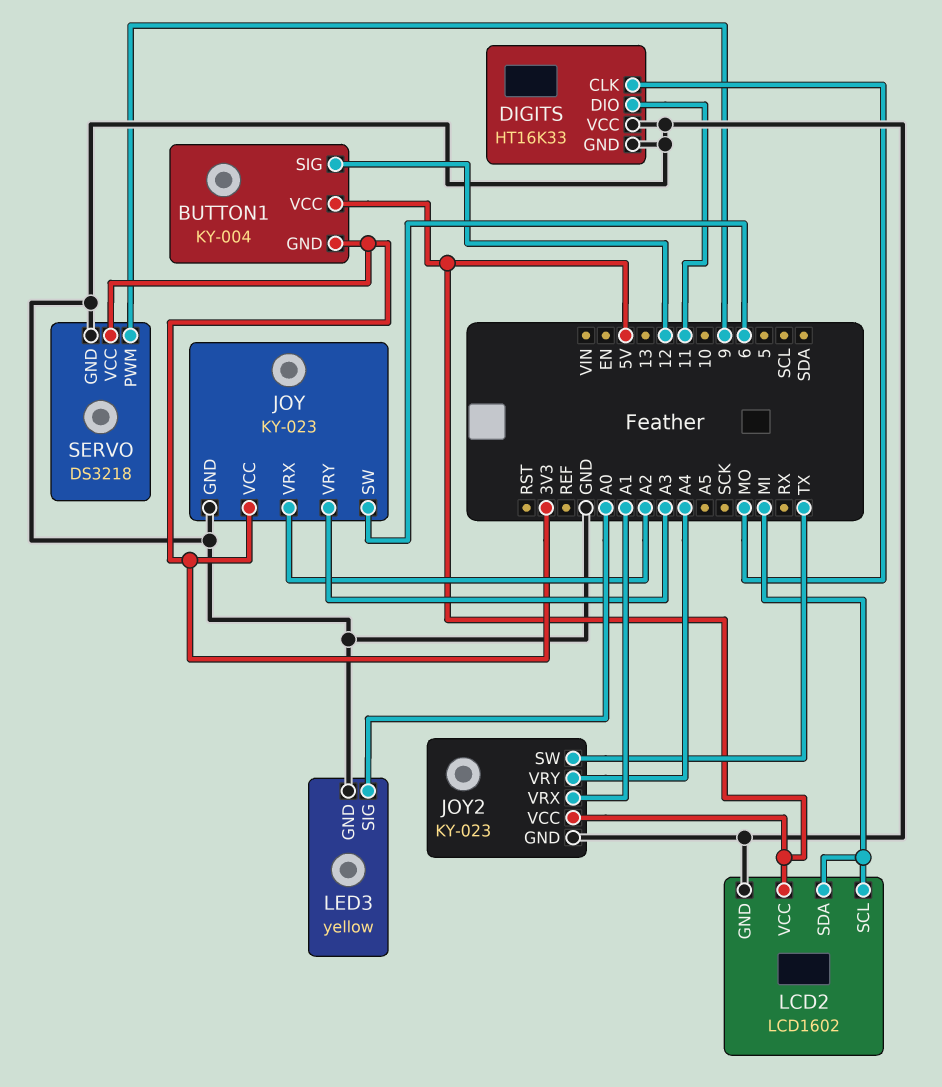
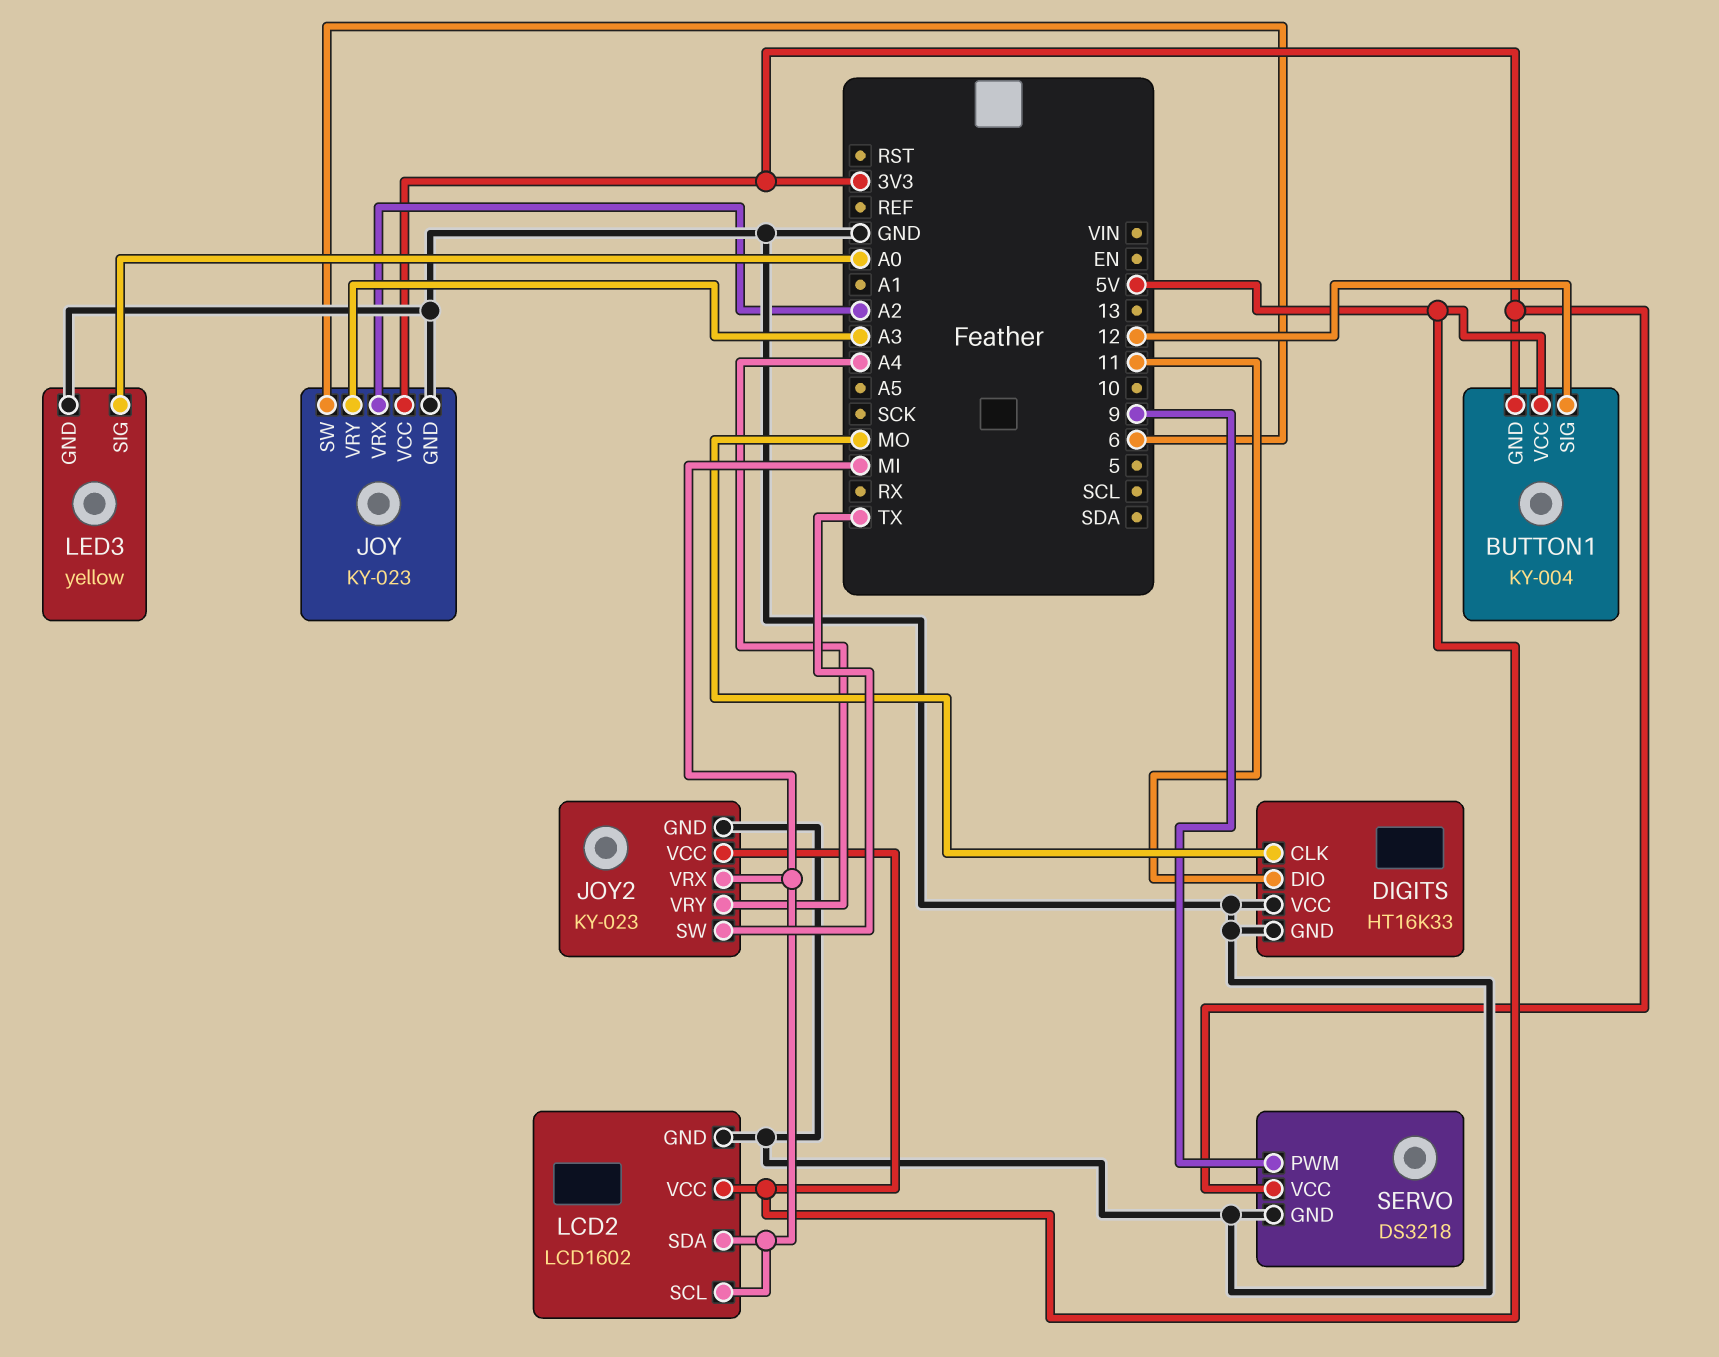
JOY2 pin VRX: A1 -> MI

